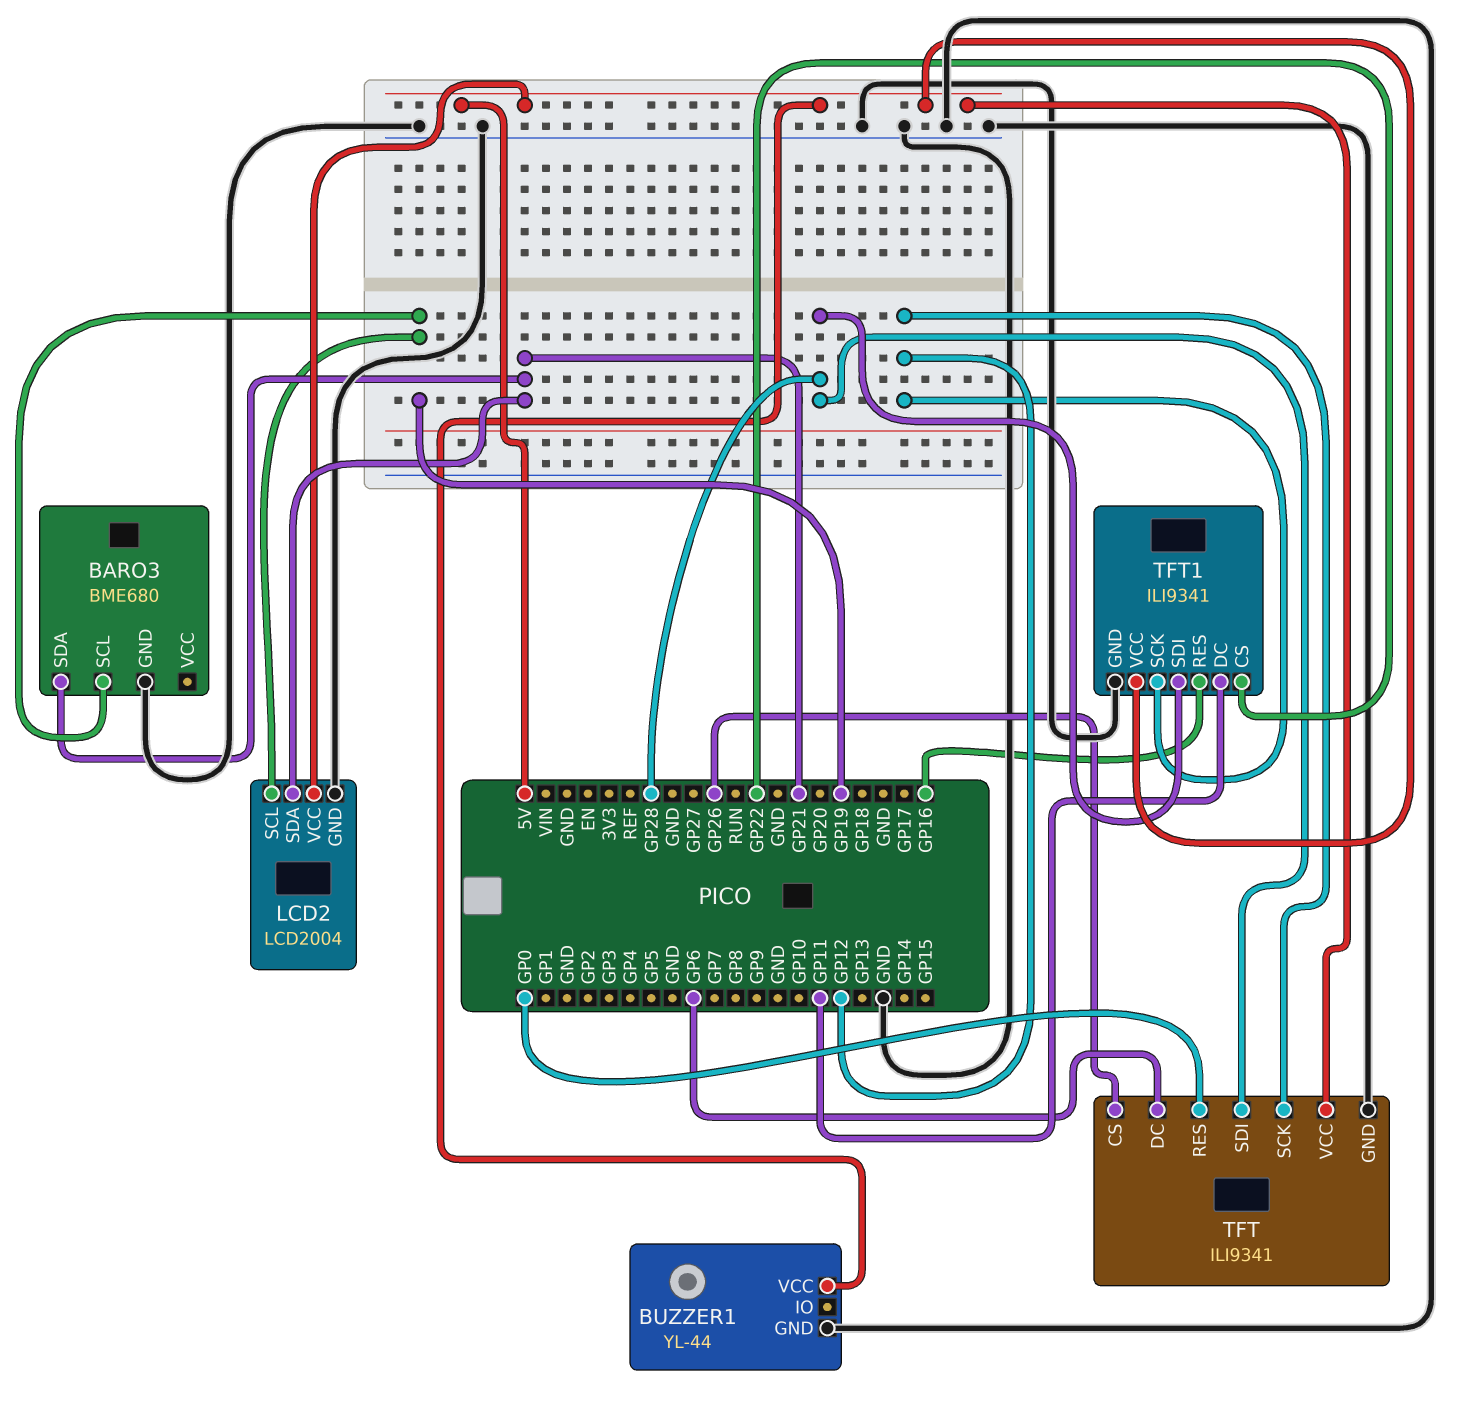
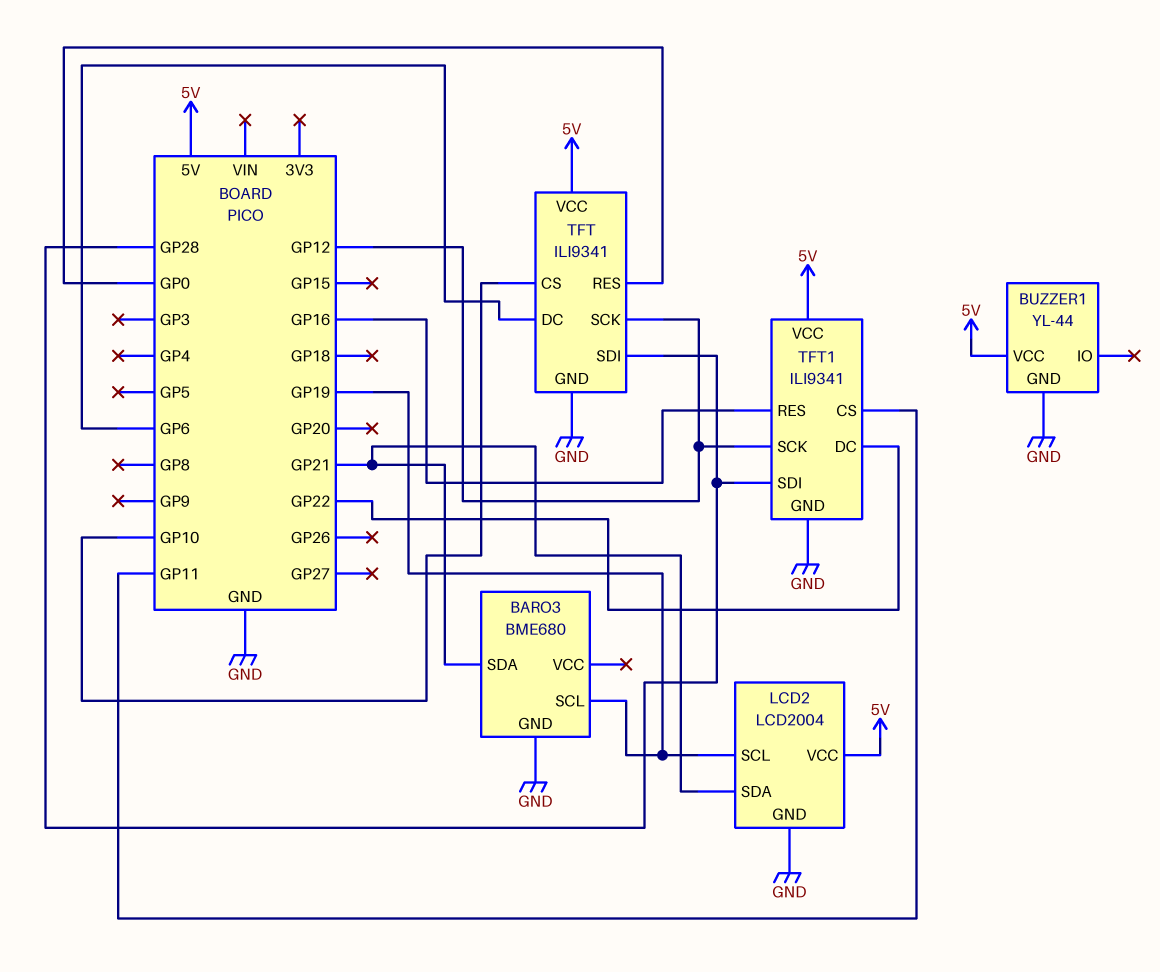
TFT pin CS: GP26 -> GP10
TFT1 pin CS: GP22 -> GP11
TFT1 pin DC: GP11 -> GP22

